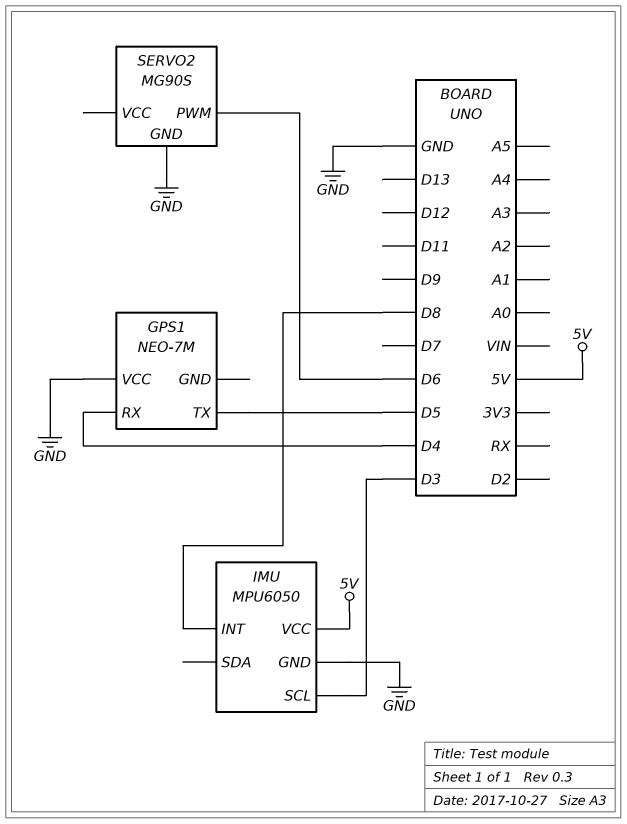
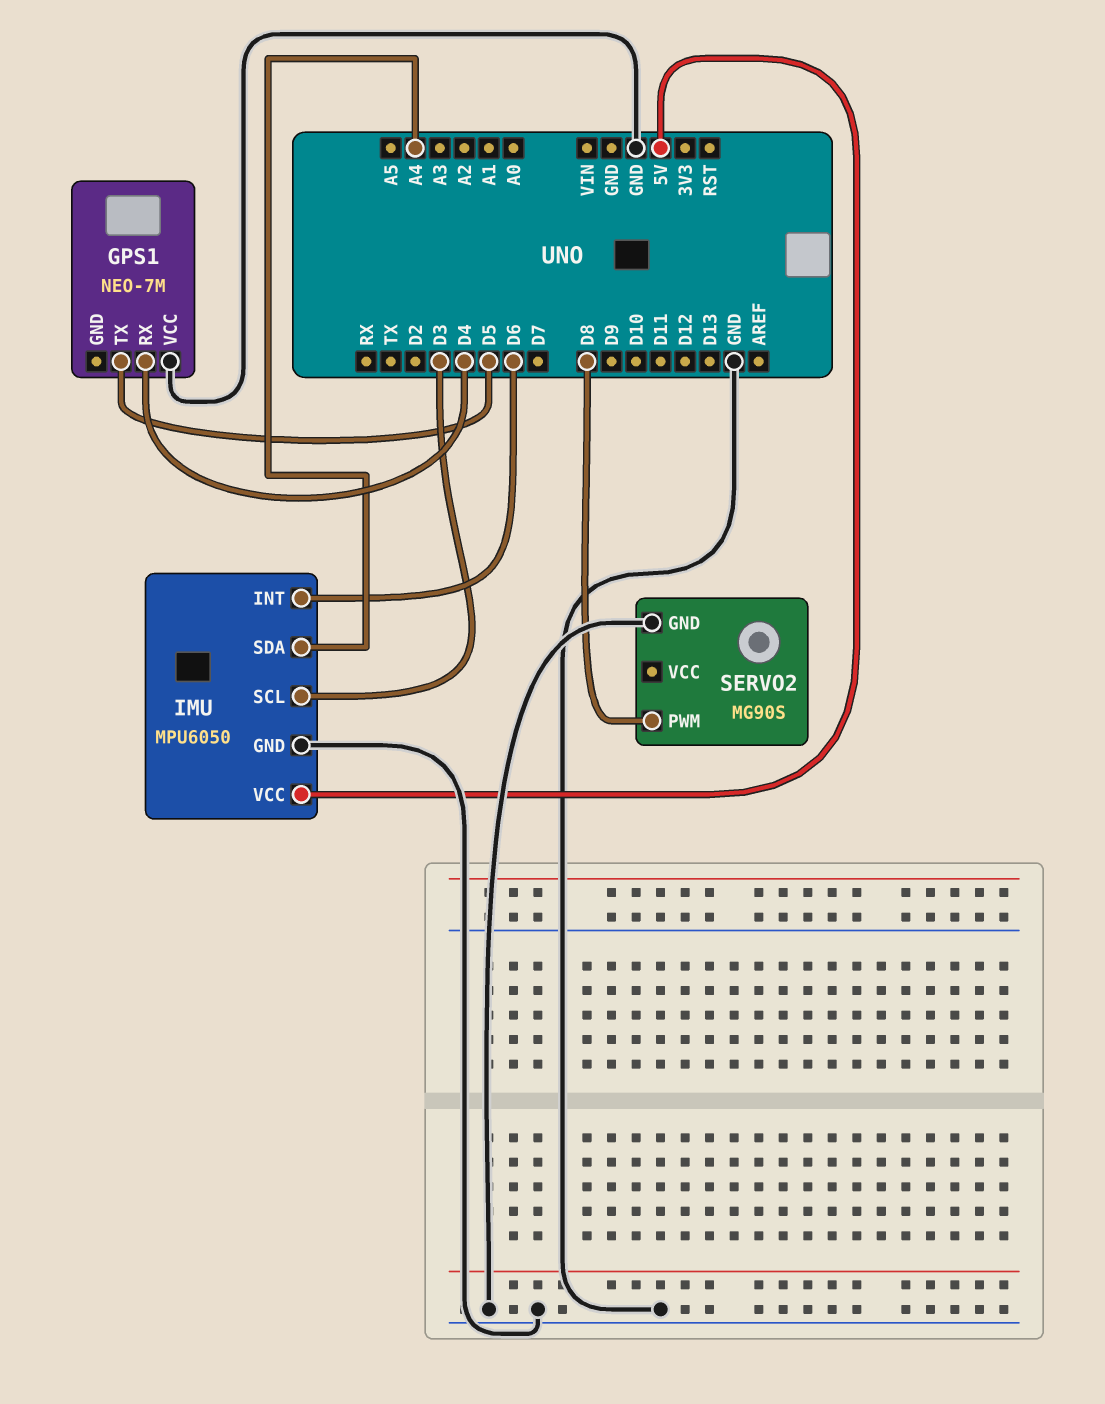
IMU pin INT: D8 -> D6
IMU pin SDA: none -> A4
SERVO2 pin PWM: D6 -> D8

